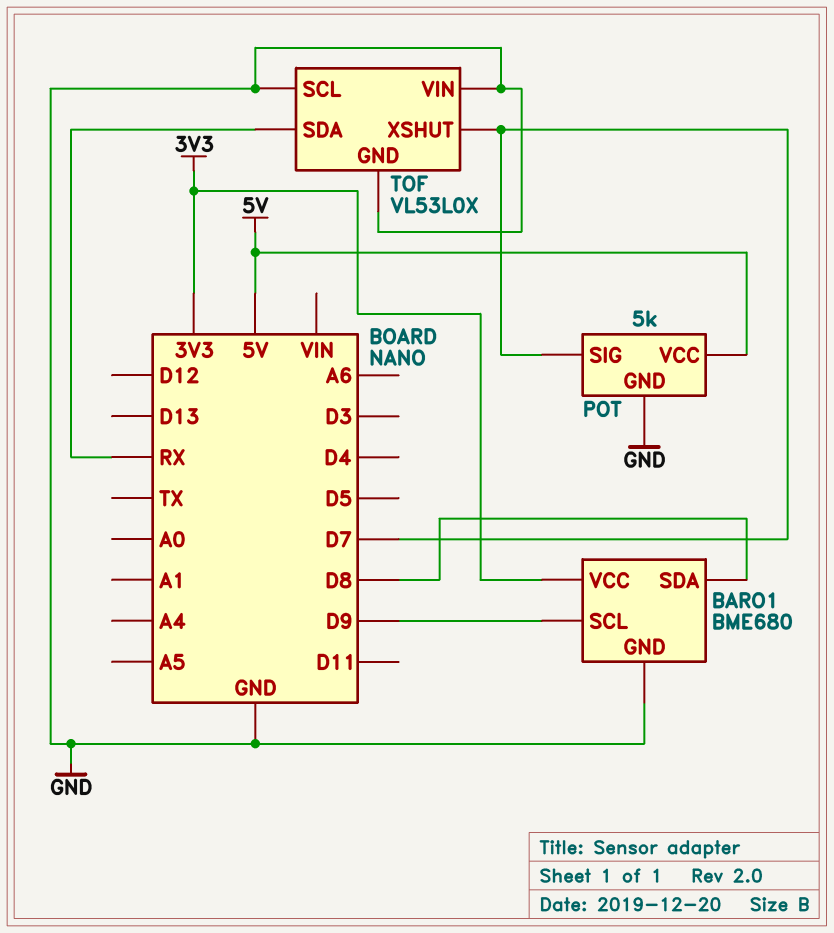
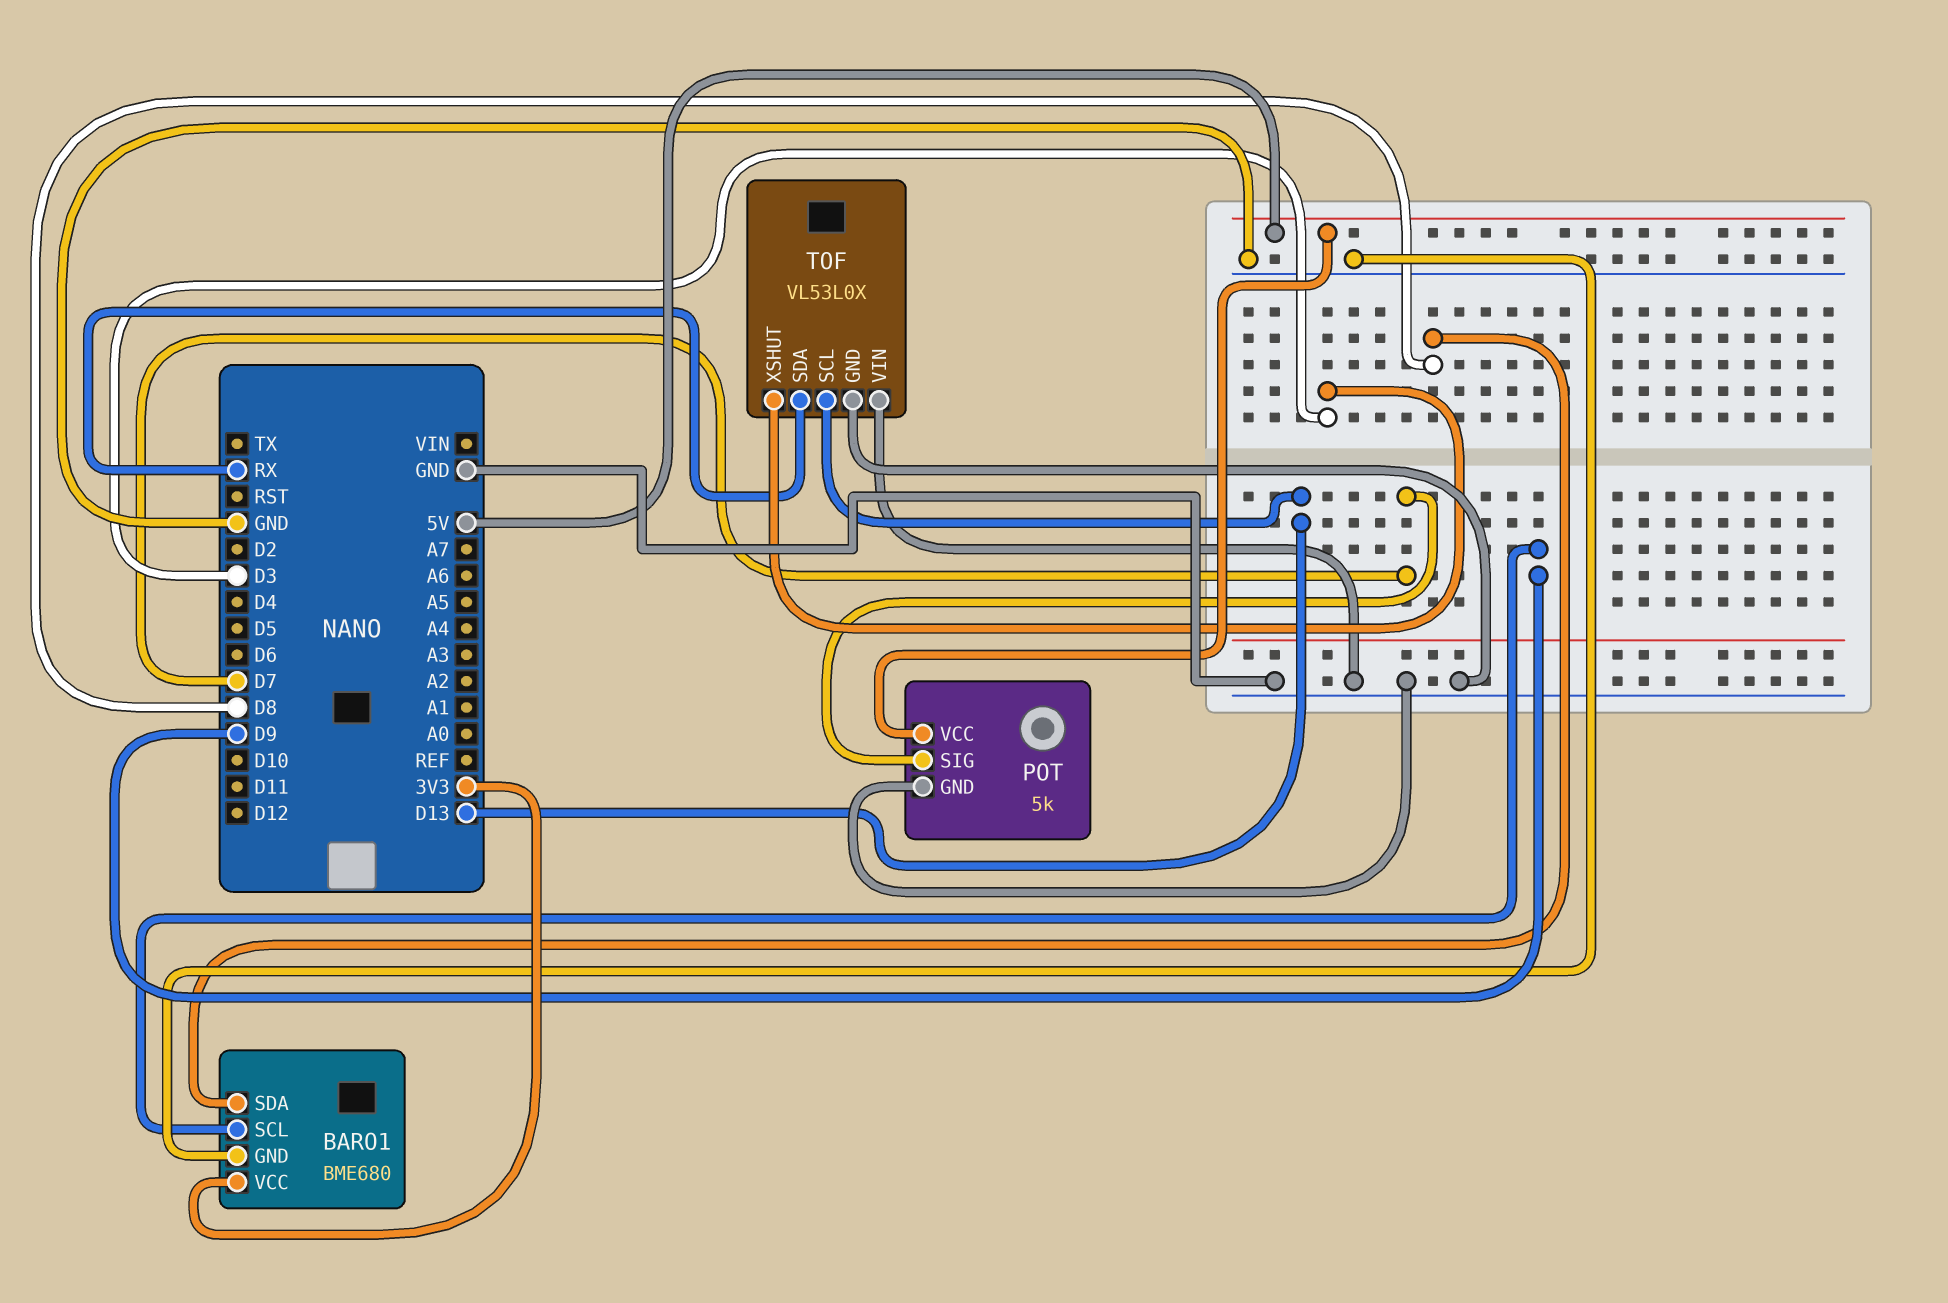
TOF pin SCL: GND -> D13
TOF pin XSHUT: D7 -> D3

